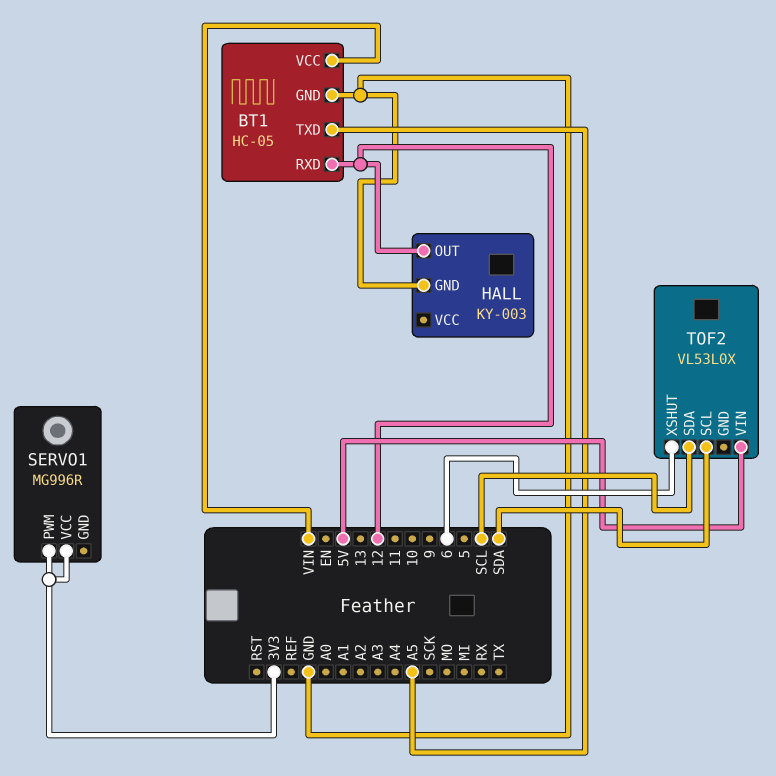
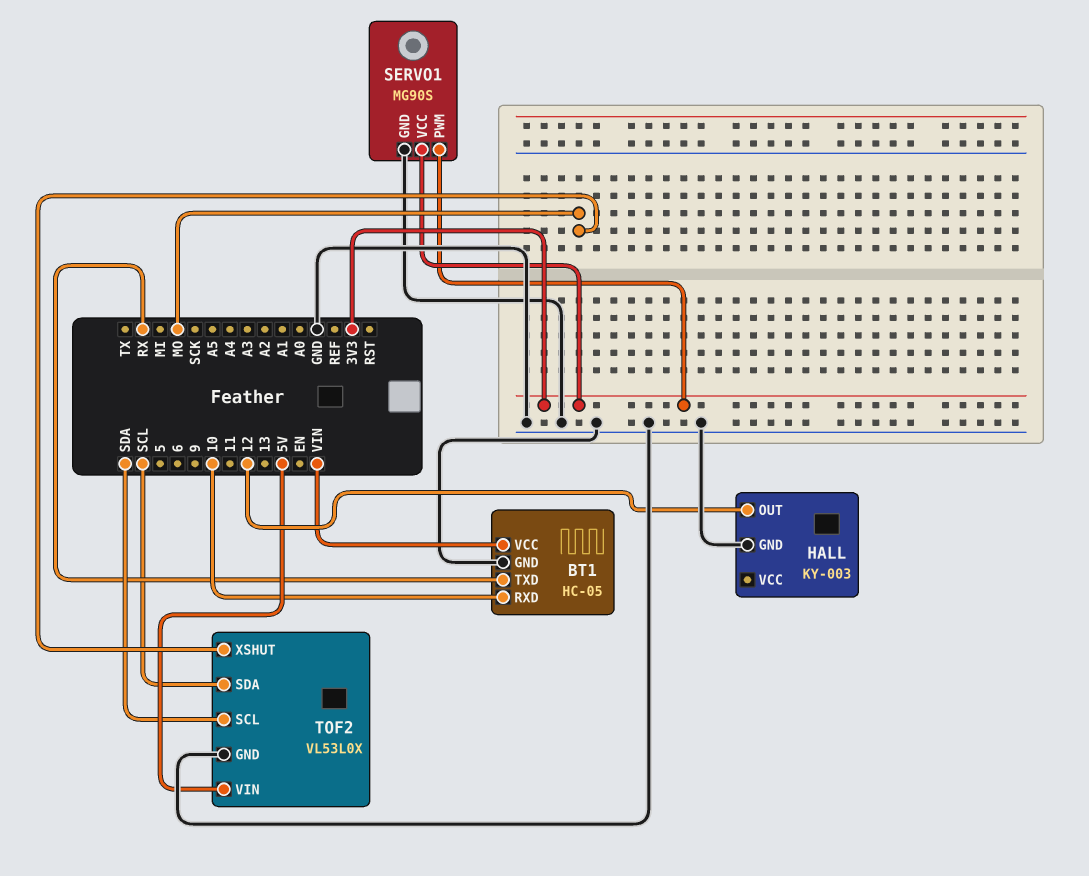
BT1 pin RXD: 12 -> 10
BT1 pin TXD: A5 -> RX
SERVO1: MG996R -> MG90S
SERVO1 pin GND: none -> GND
TOF2 pin GND: none -> GND
TOF2 pin XSHUT: 6 -> MO

